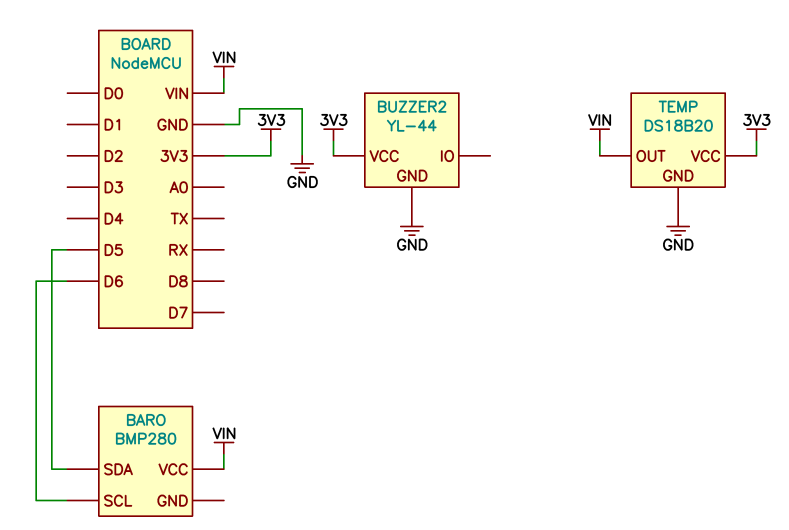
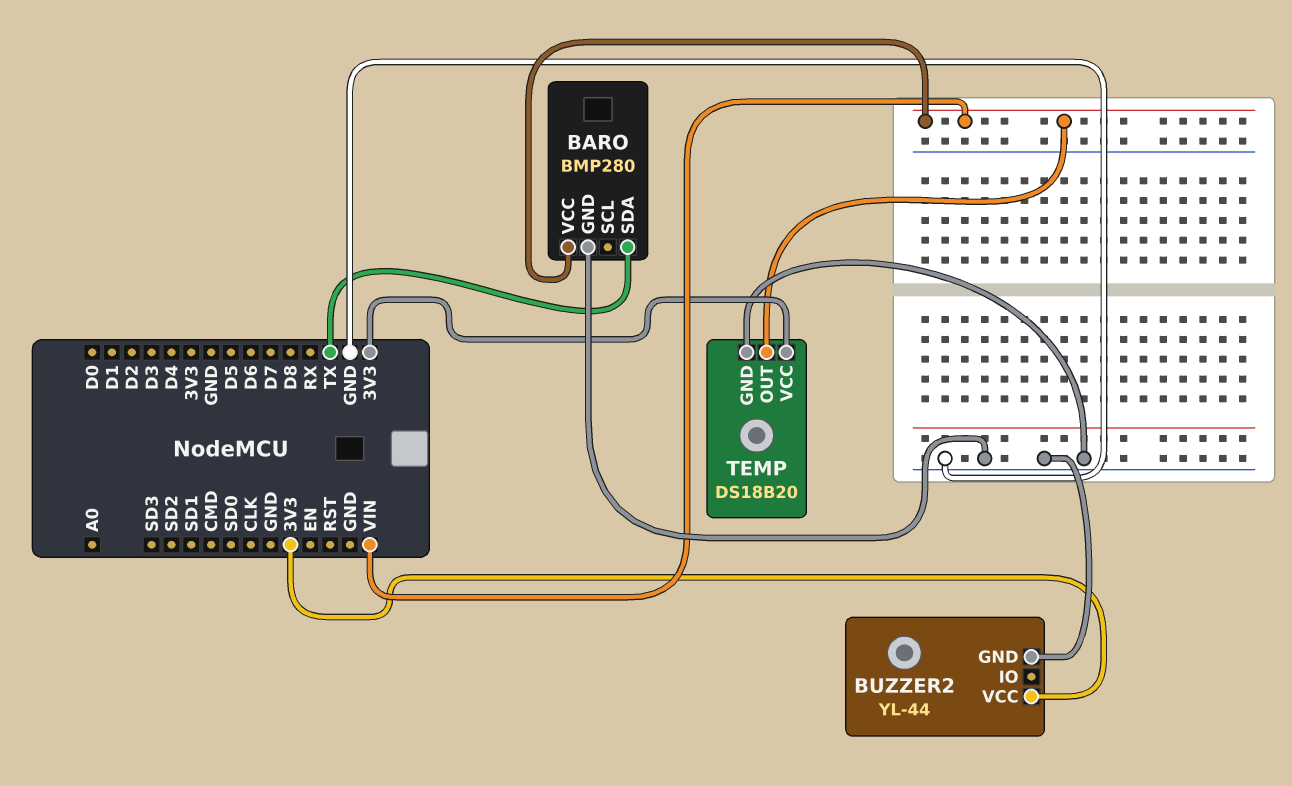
BARO pin GND: none -> GND
BARO pin SCL: D6 -> none
BARO pin SDA: D5 -> TX

